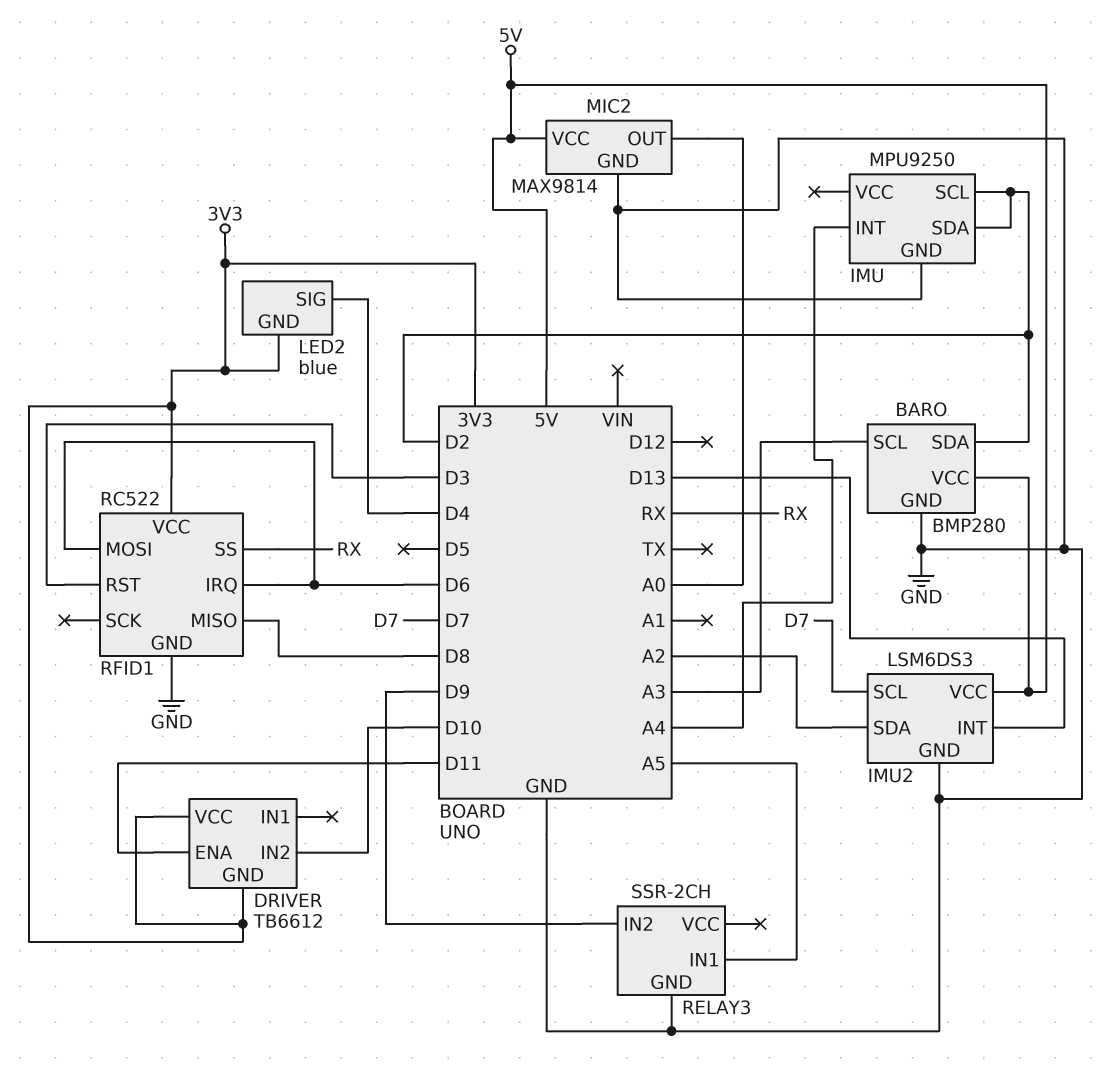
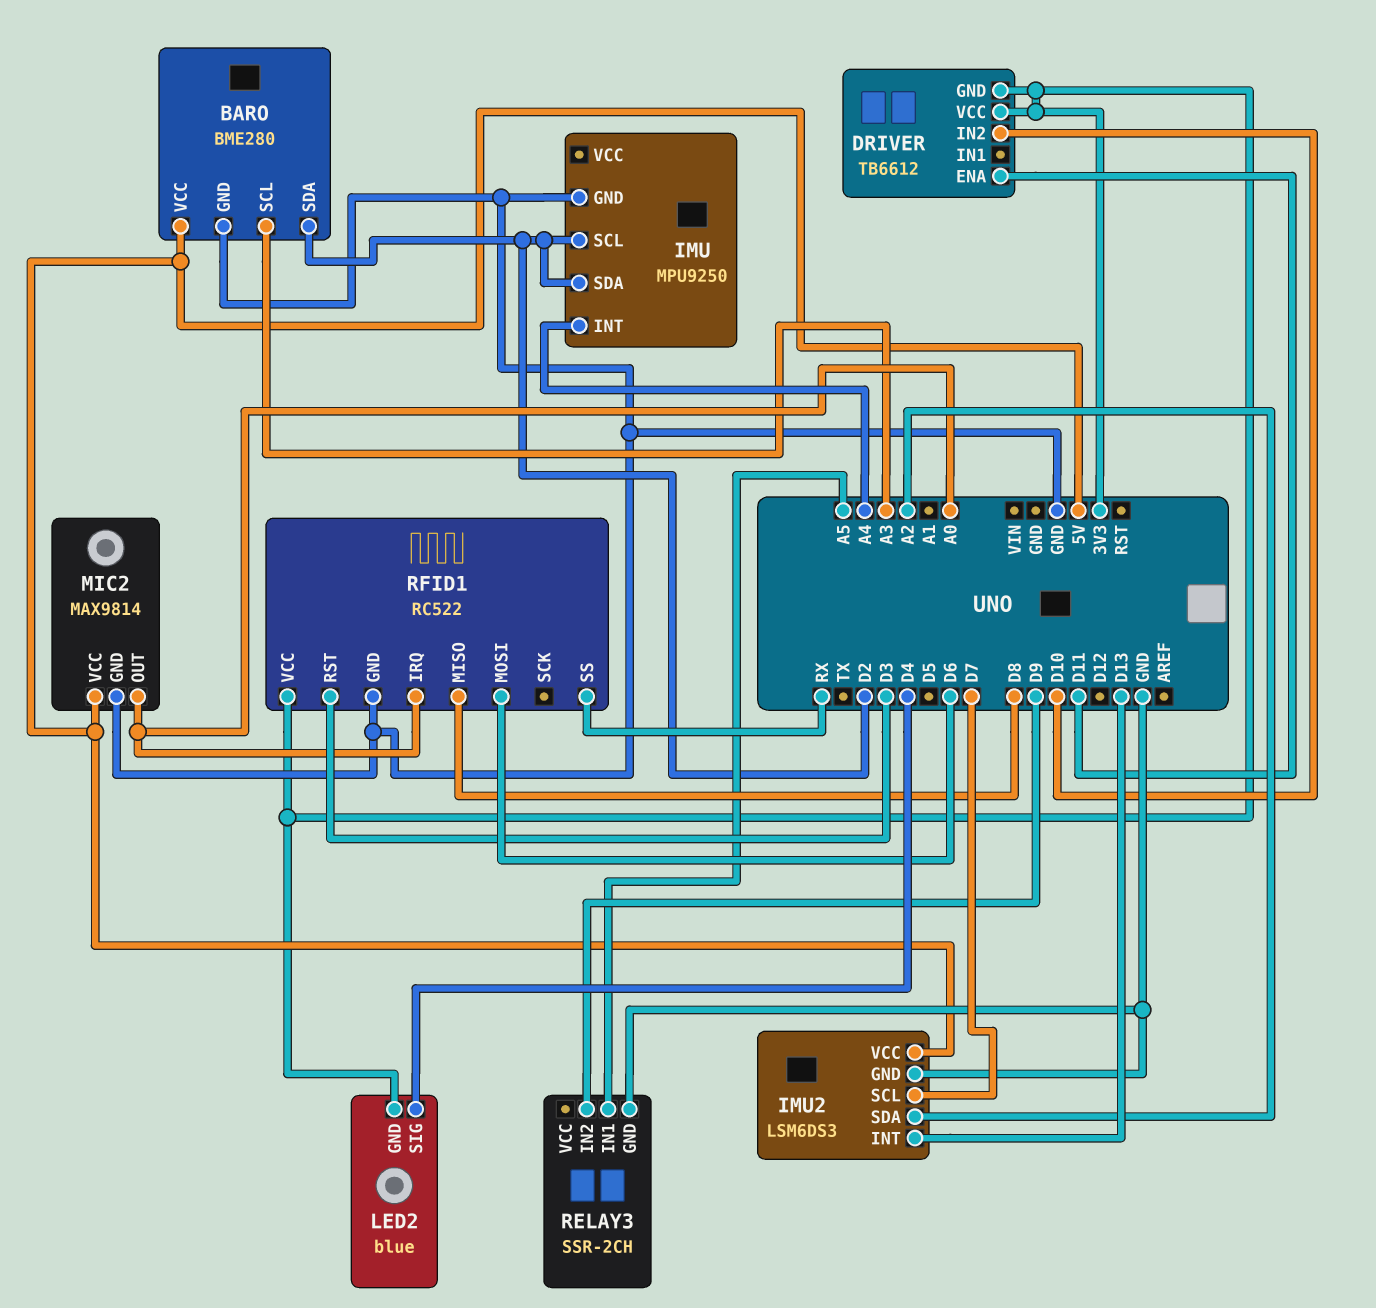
BARO: BMP280 -> BME280
RFID1 pin IRQ: D6 -> A0

